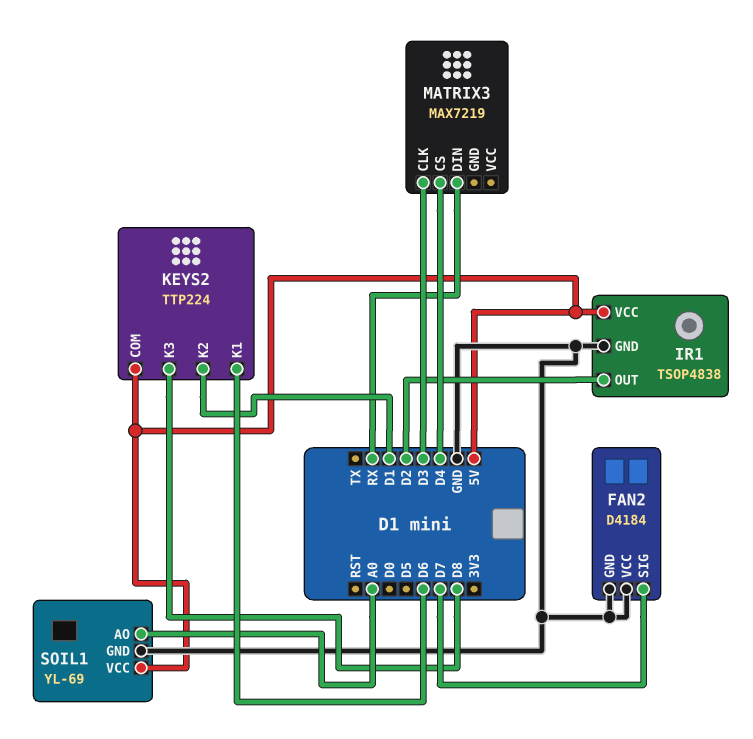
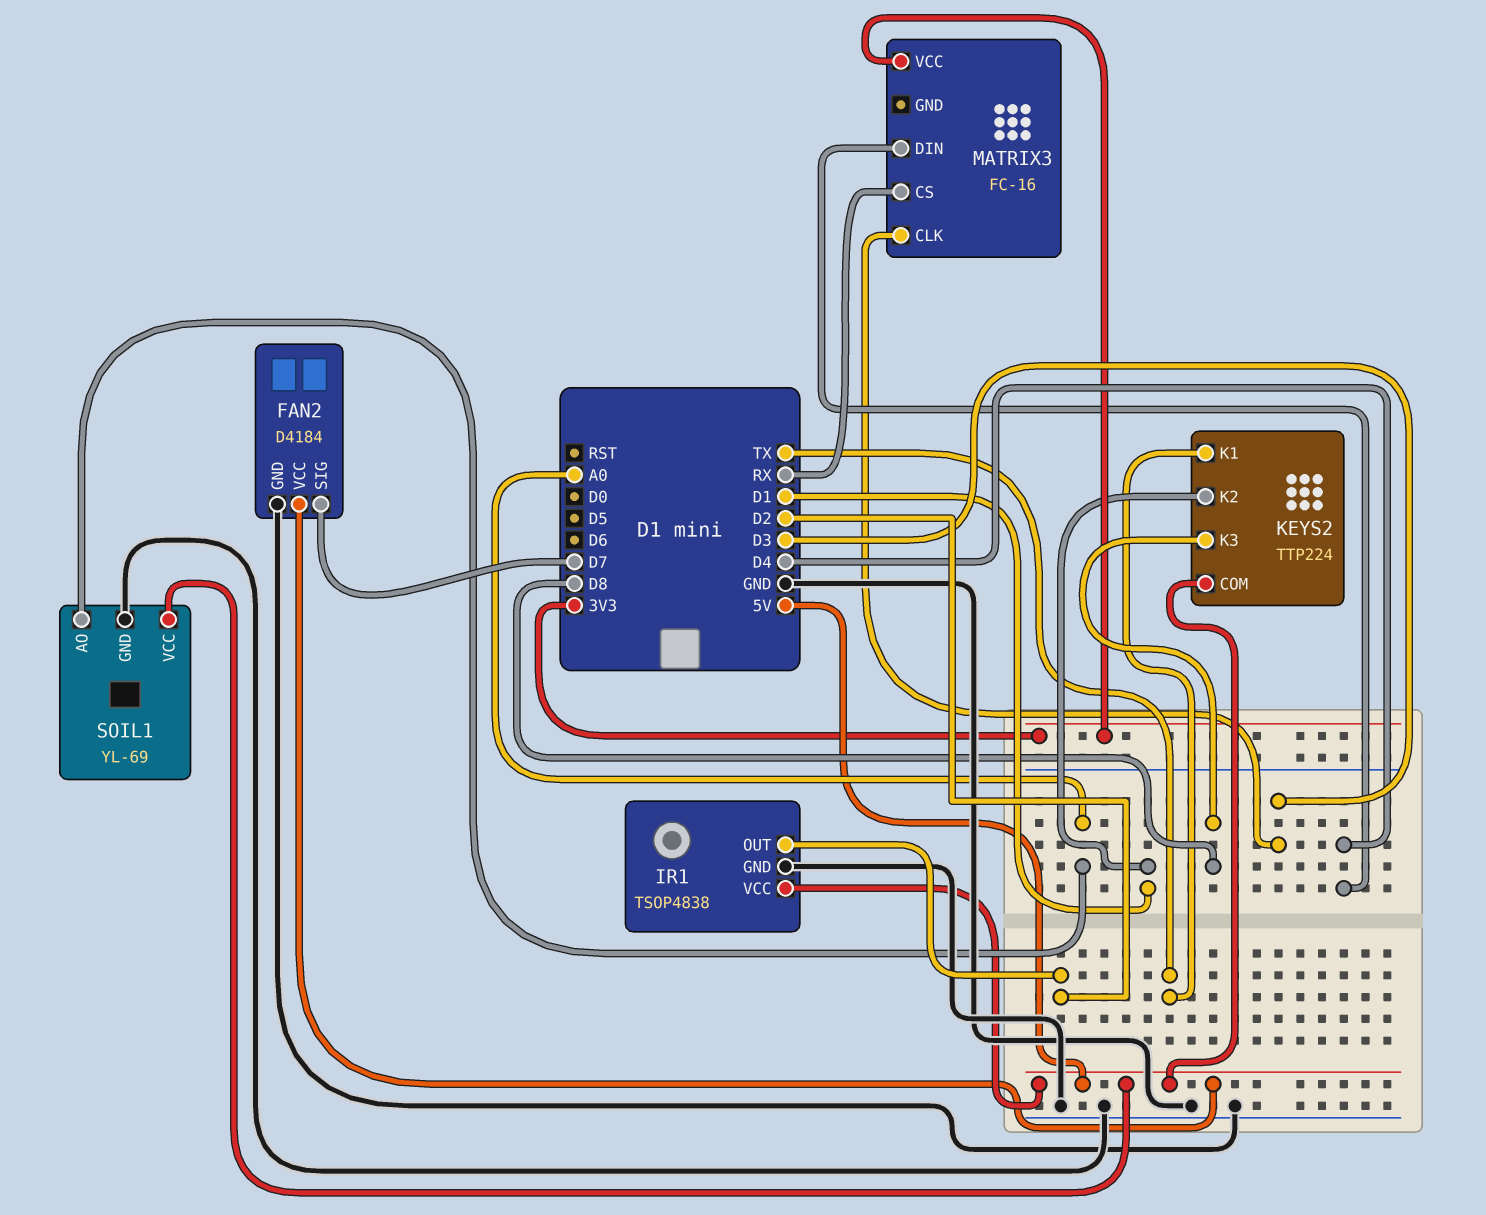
FAN2 pin VCC: GND -> 5V
KEYS2 pin K1: D6 -> TX
MATRIX3: MAX7219 -> FC-16
MATRIX3 pin CS: D4 -> RX
MATRIX3 pin DIN: RX -> D4
MATRIX3 pin VCC: none -> 3V3

